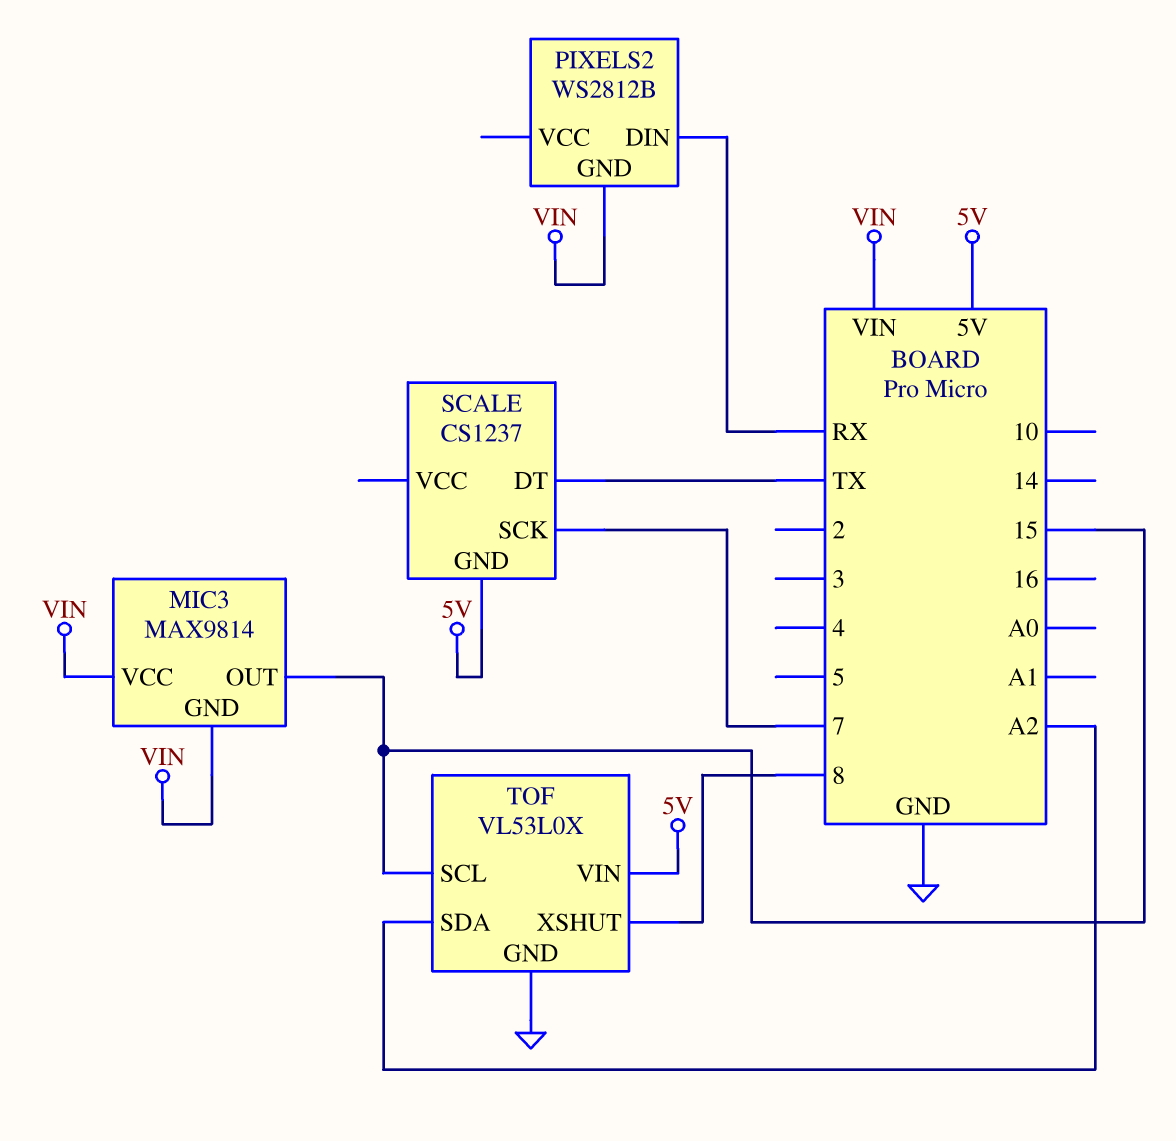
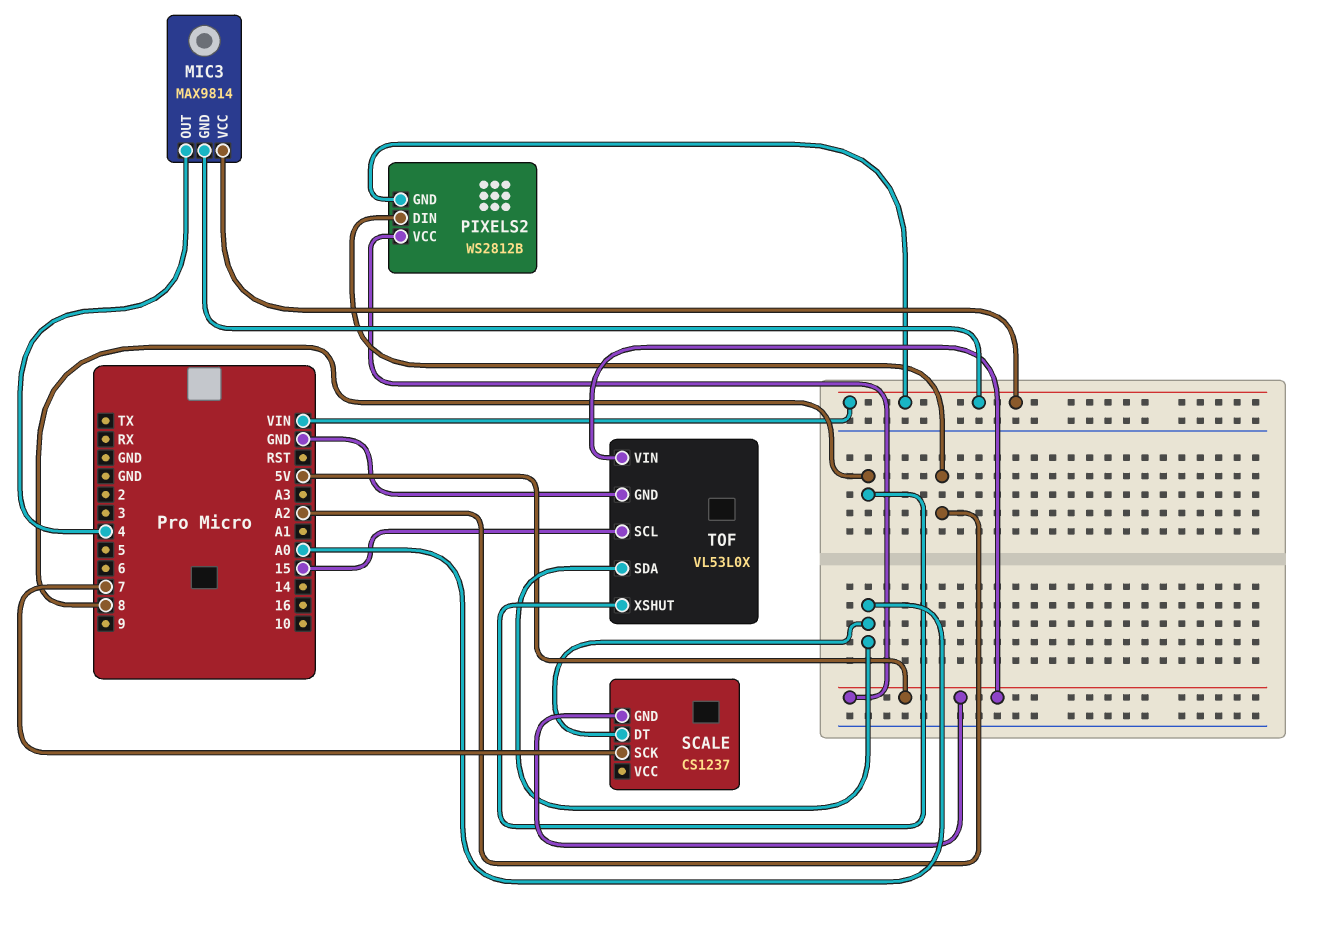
MIC3 pin OUT: 15 -> 4
PIXELS2 pin DIN: RX -> A2
PIXELS2 pin VCC: none -> 5V
SCALE pin DT: TX -> A0
TOF pin SDA: A2 -> A0

